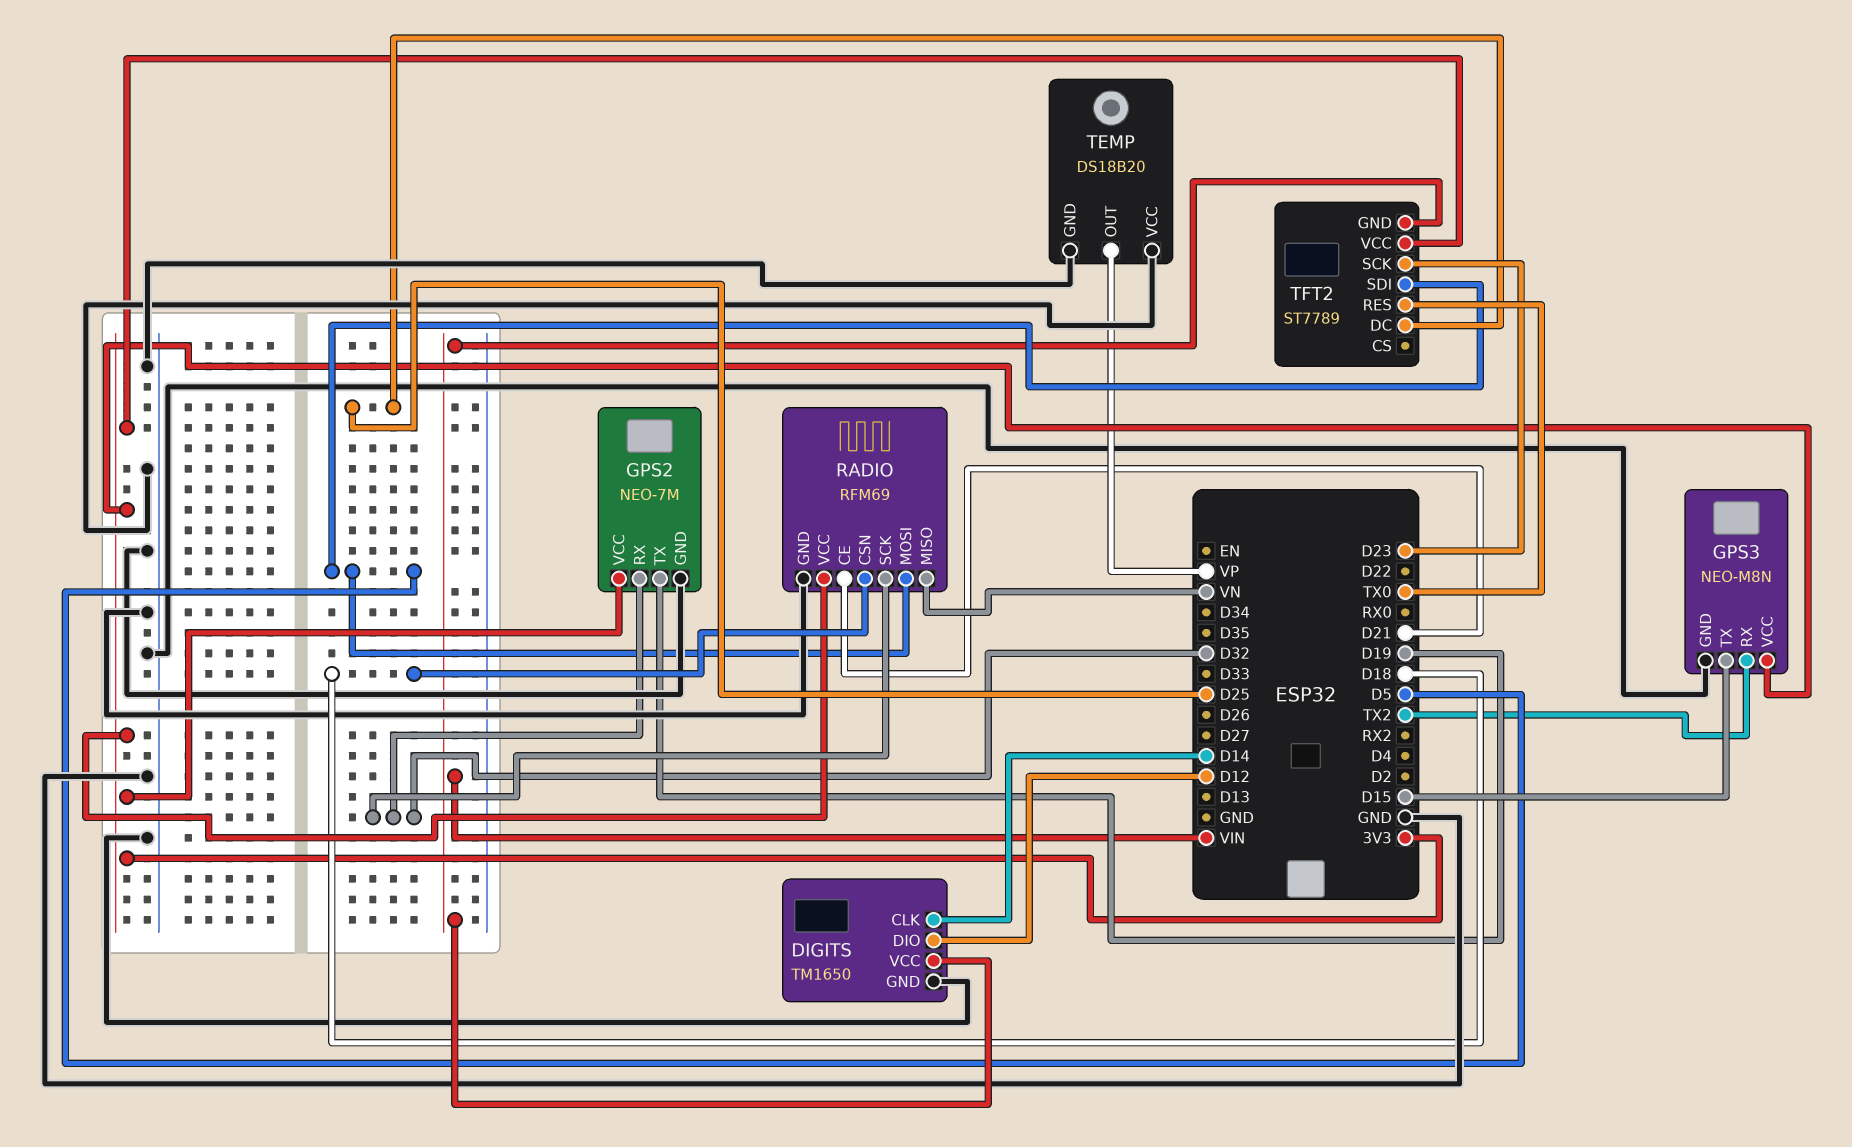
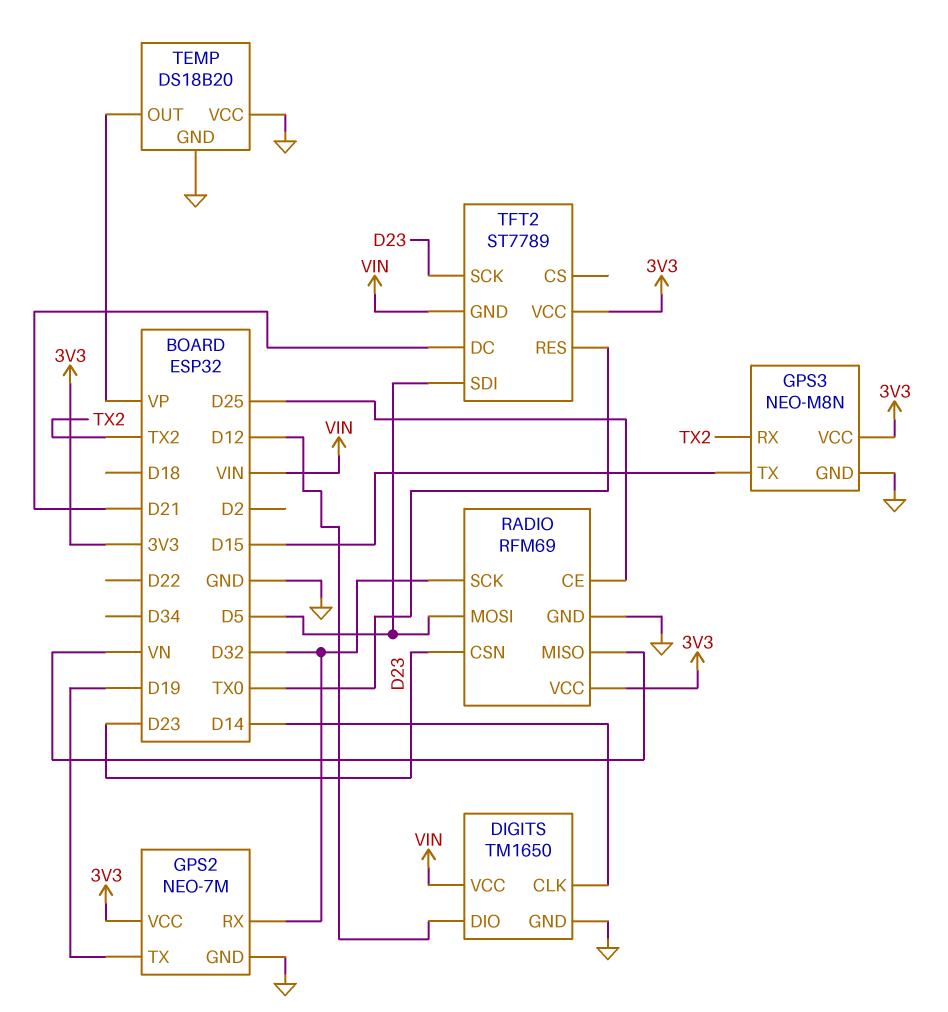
RADIO pin CE: D21 -> D25
RADIO pin CSN: D18 -> D23
TFT2 pin DC: D25 -> D21

